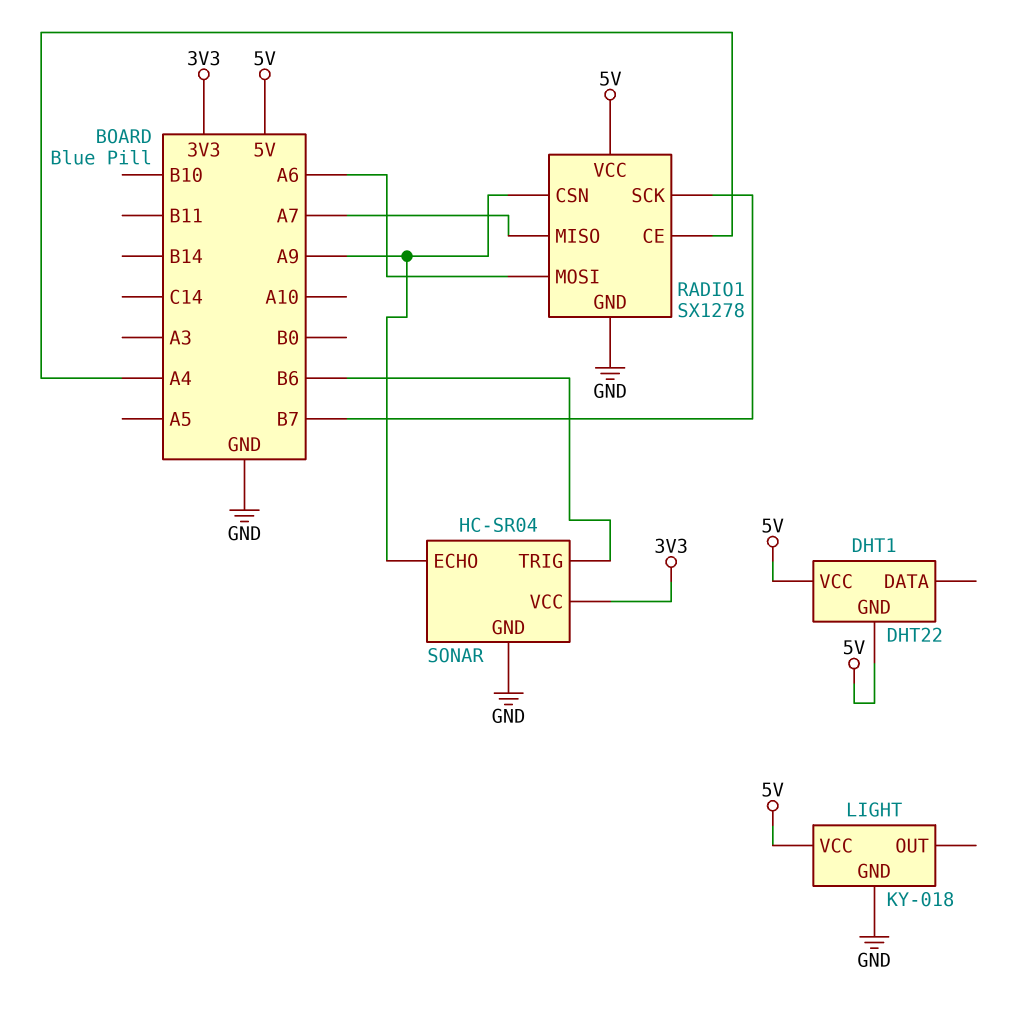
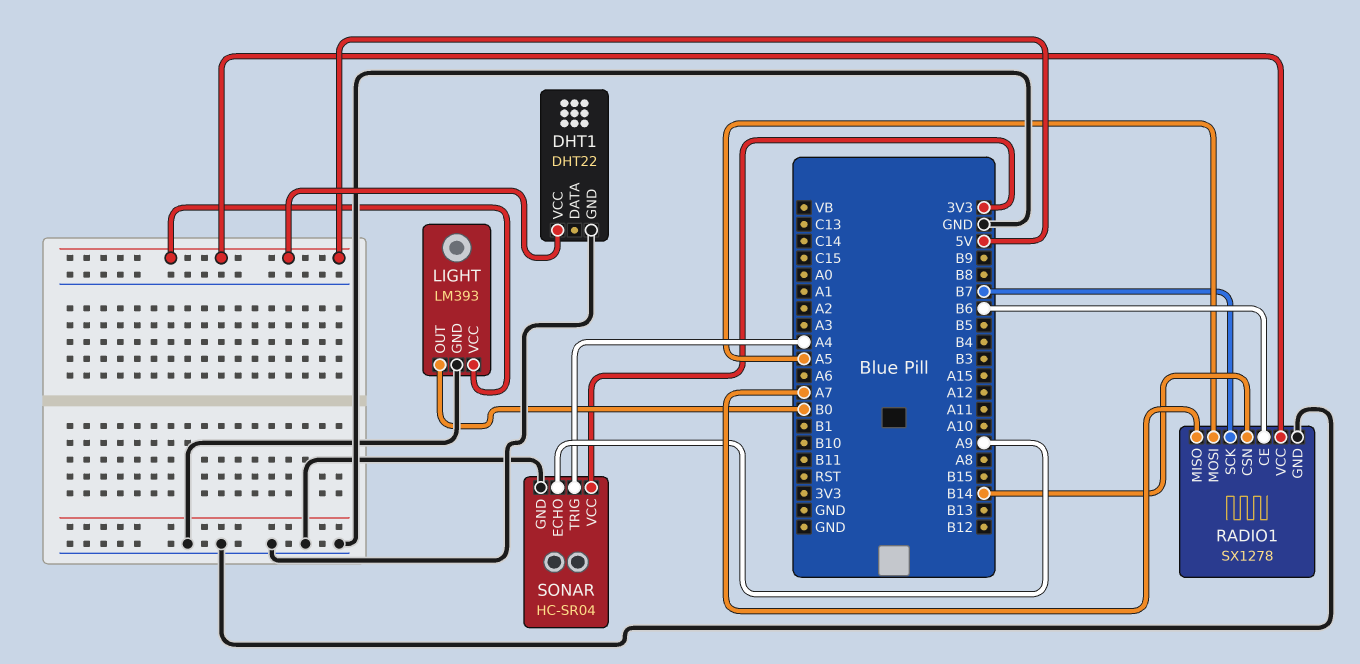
DHT1 pin GND: 5V -> GND
LIGHT: KY-018 -> LM393
LIGHT pin OUT: none -> B0
RADIO1 pin CE: A4 -> B6
RADIO1 pin CSN: A9 -> B14
RADIO1 pin MOSI: A6 -> A5
SONAR pin TRIG: B6 -> A4

